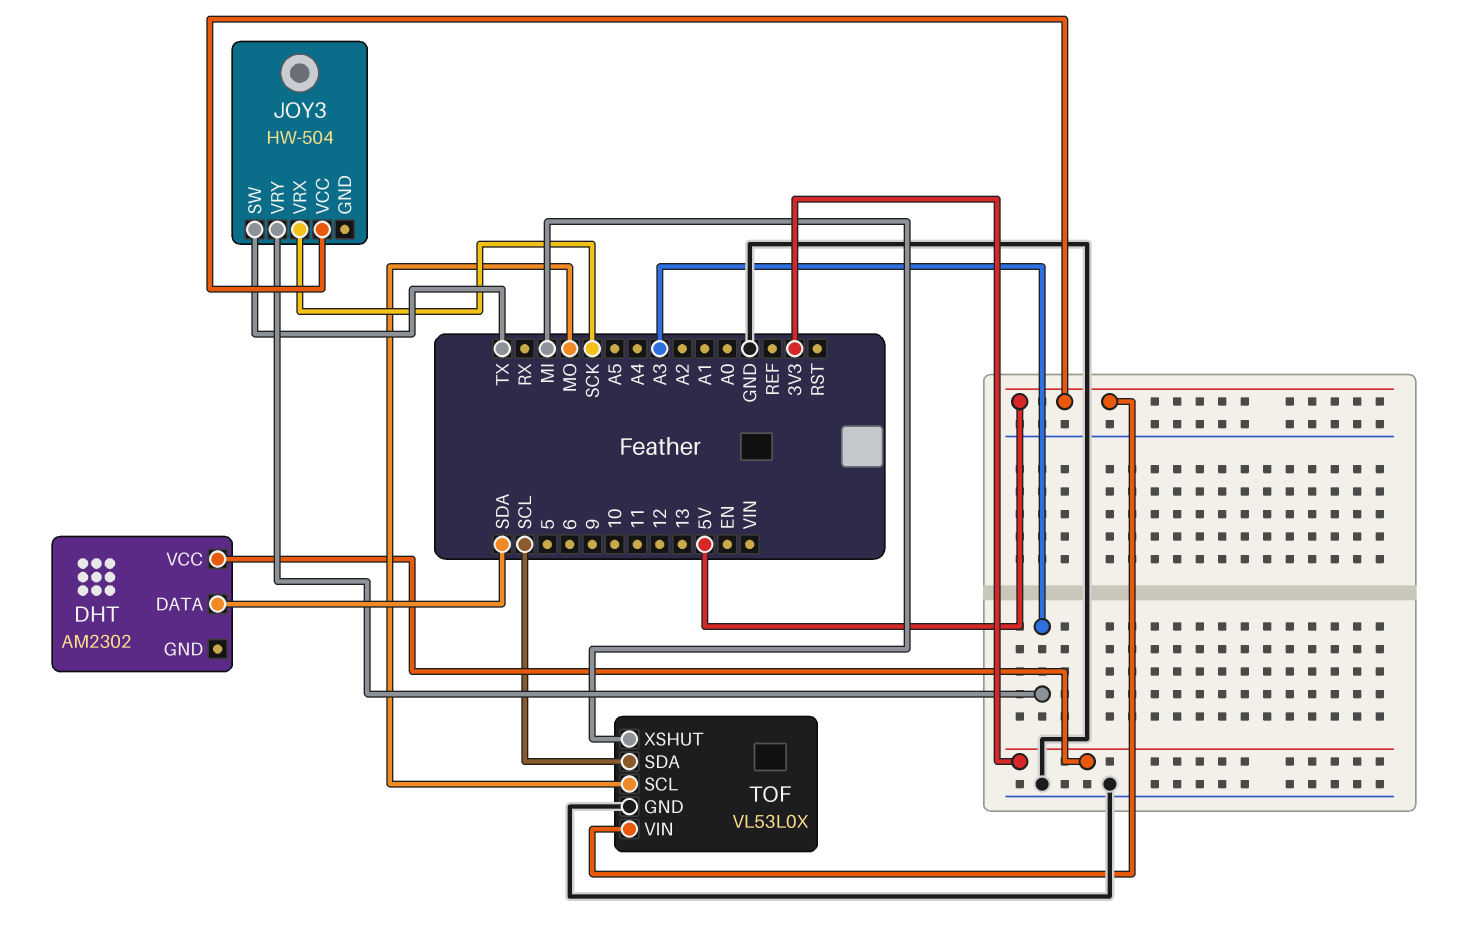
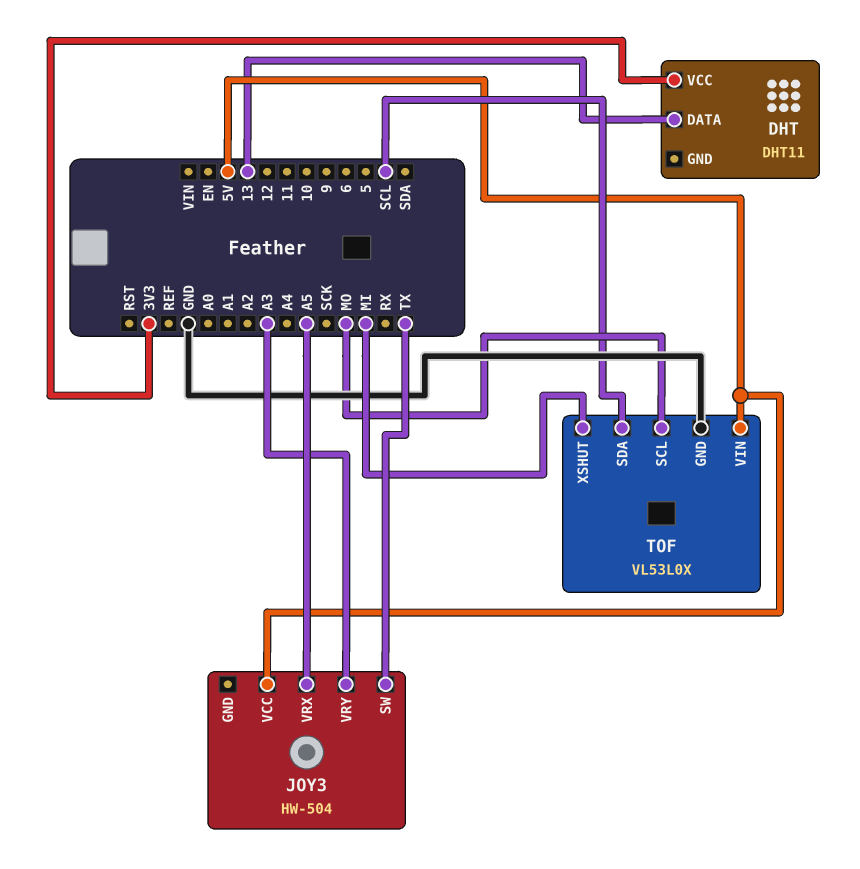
DHT: AM2302 -> DHT11
DHT pin DATA: SDA -> 13
JOY3 pin VRX: SCK -> A5

